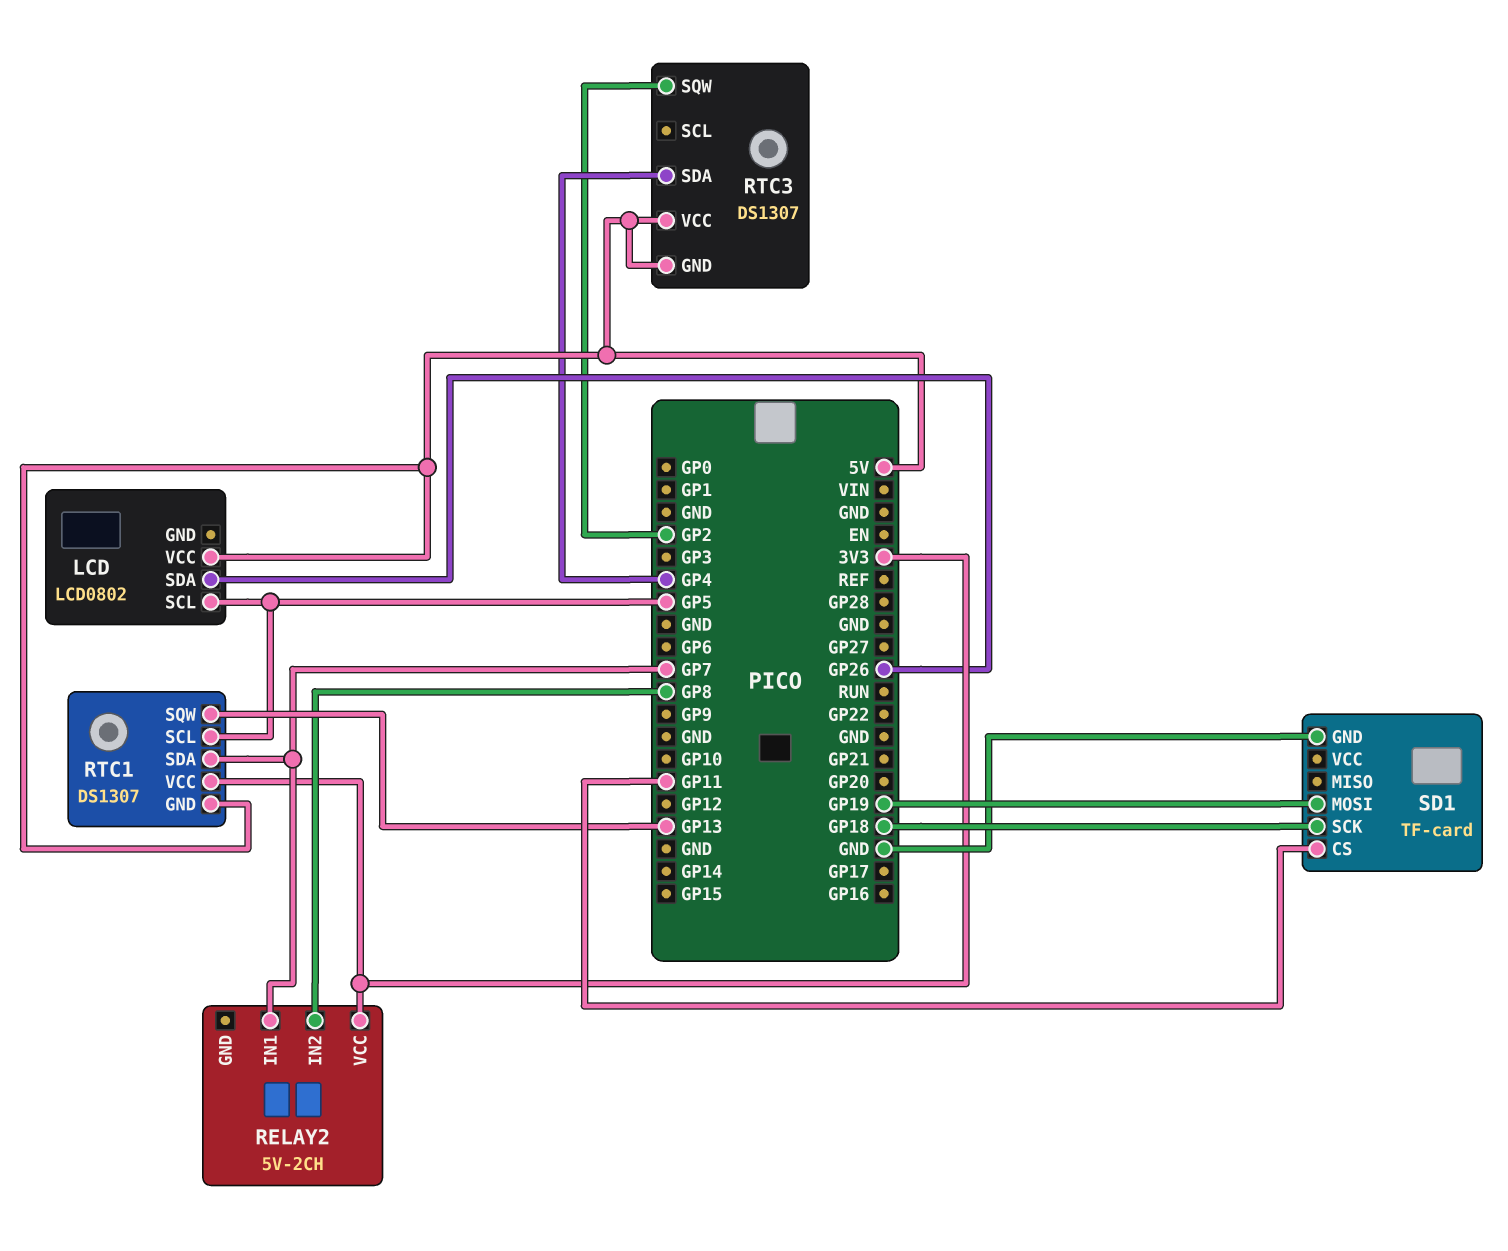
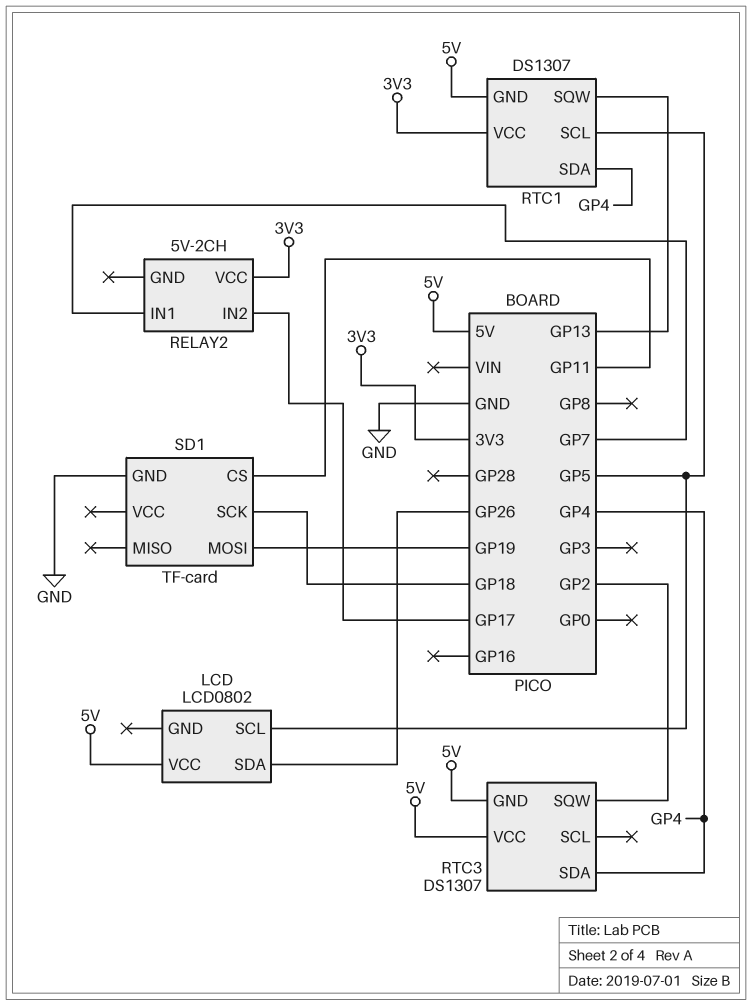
RELAY2 pin IN2: GP8 -> GP17
RTC1 pin SDA: GP7 -> GP4

